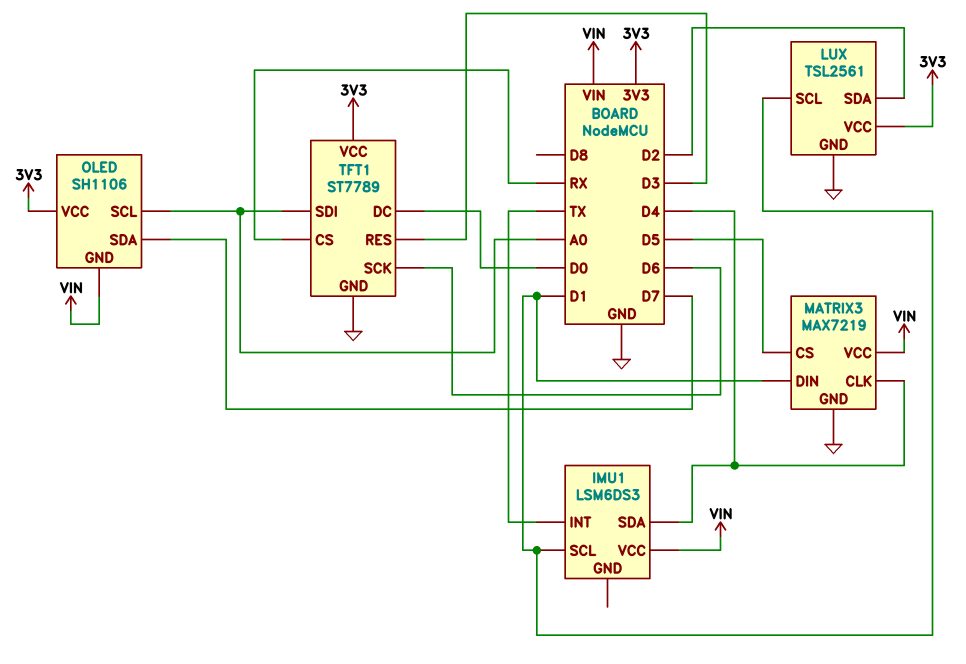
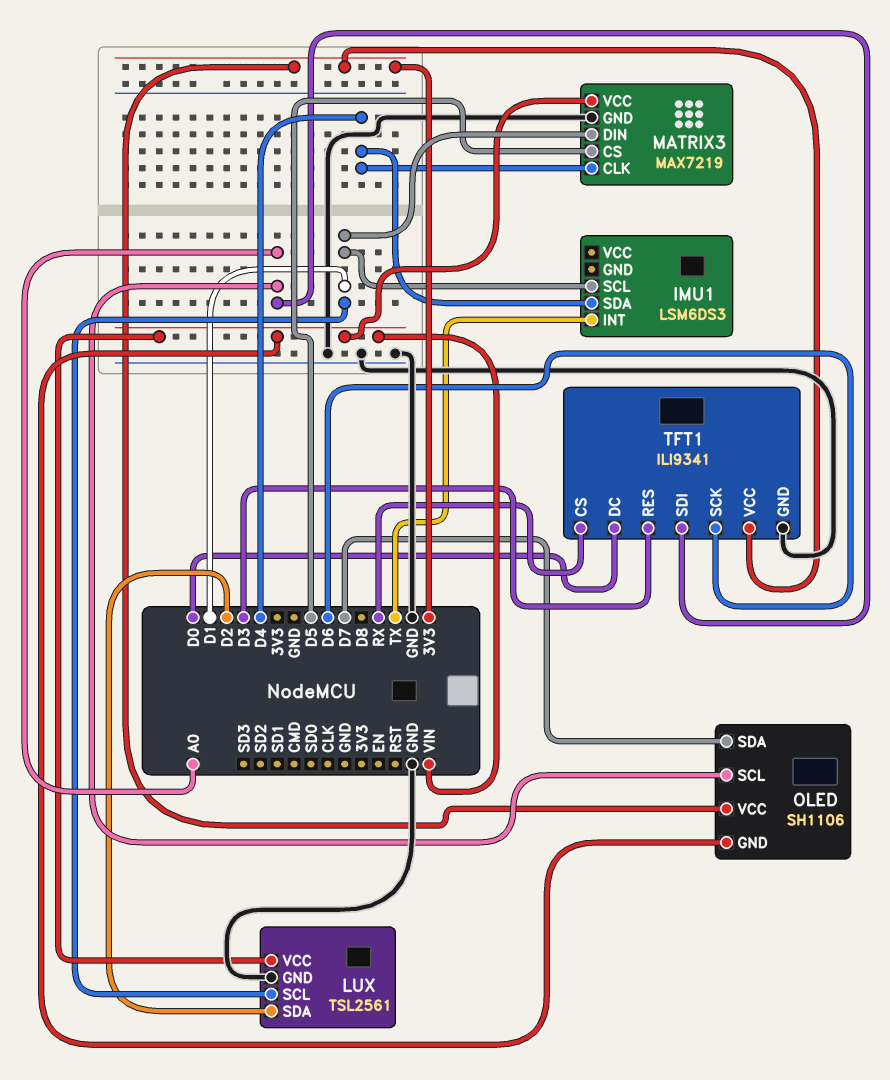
IMU1 pin VCC: VIN -> none
LUX pin VCC: 3V3 -> VIN
TFT1: ST7789 -> ILI9341

